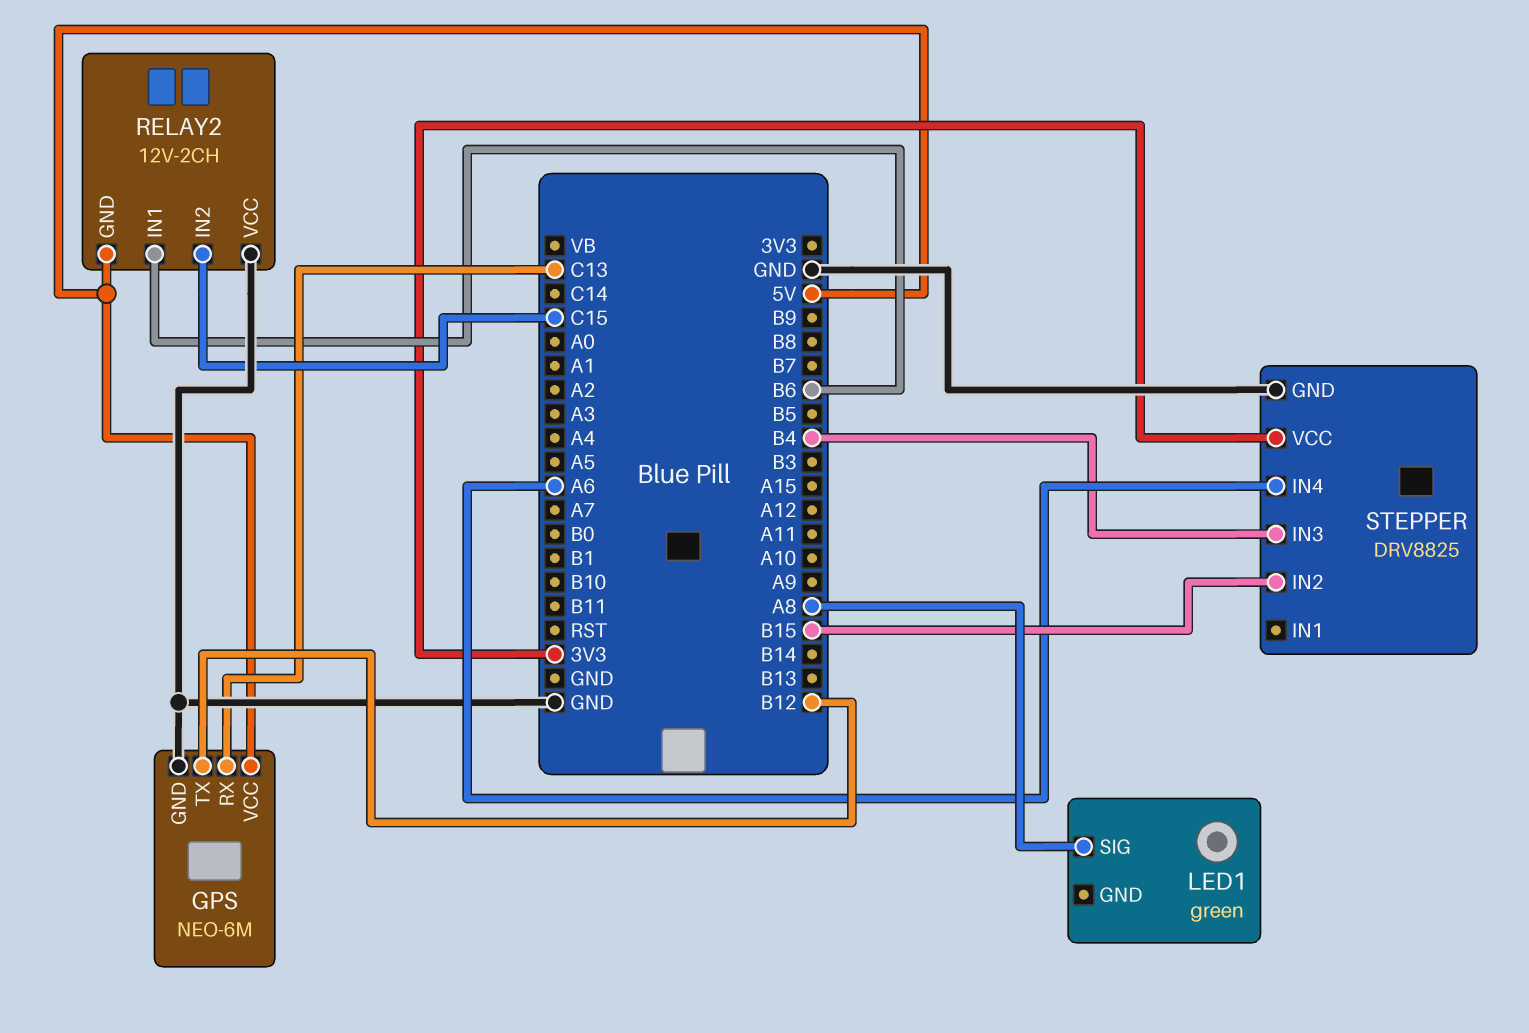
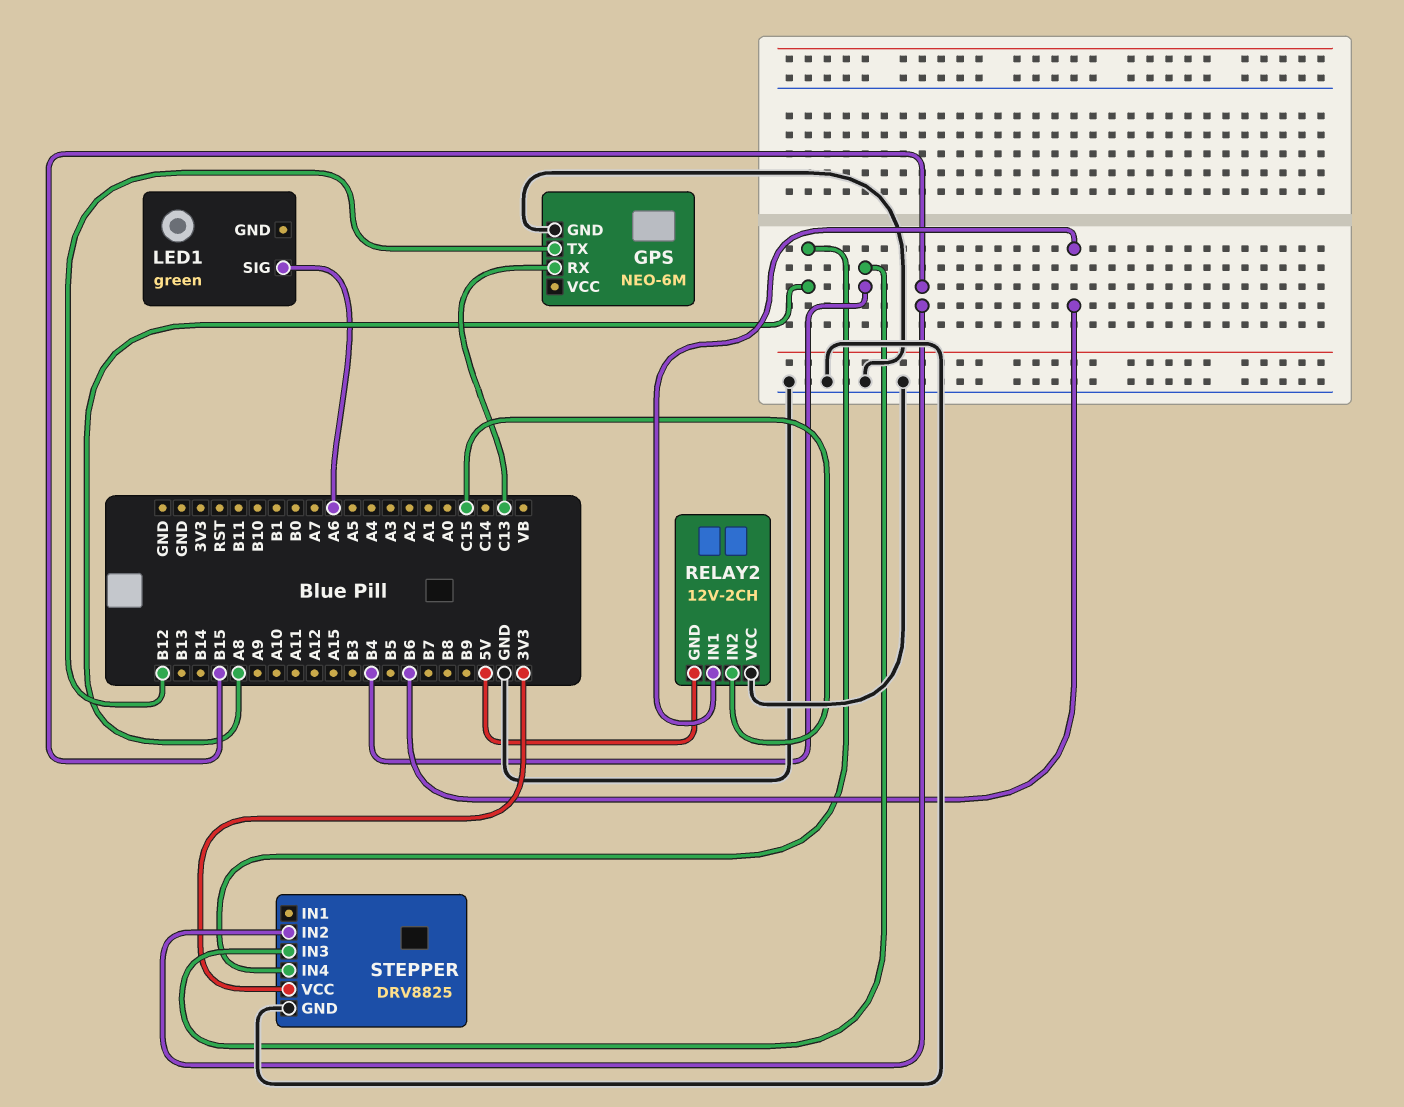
GPS pin VCC: 5V -> none
LED1 pin SIG: A8 -> A6
STEPPER pin IN4: A6 -> A8

